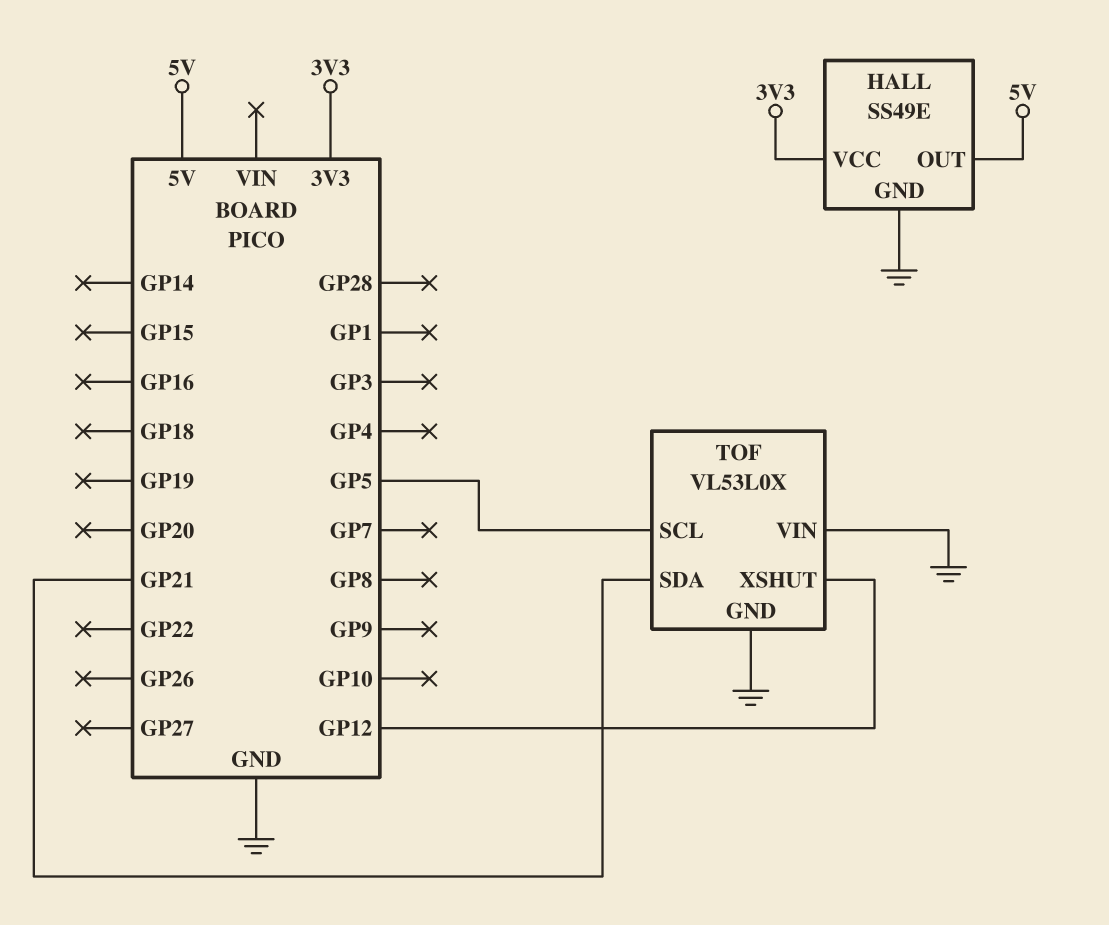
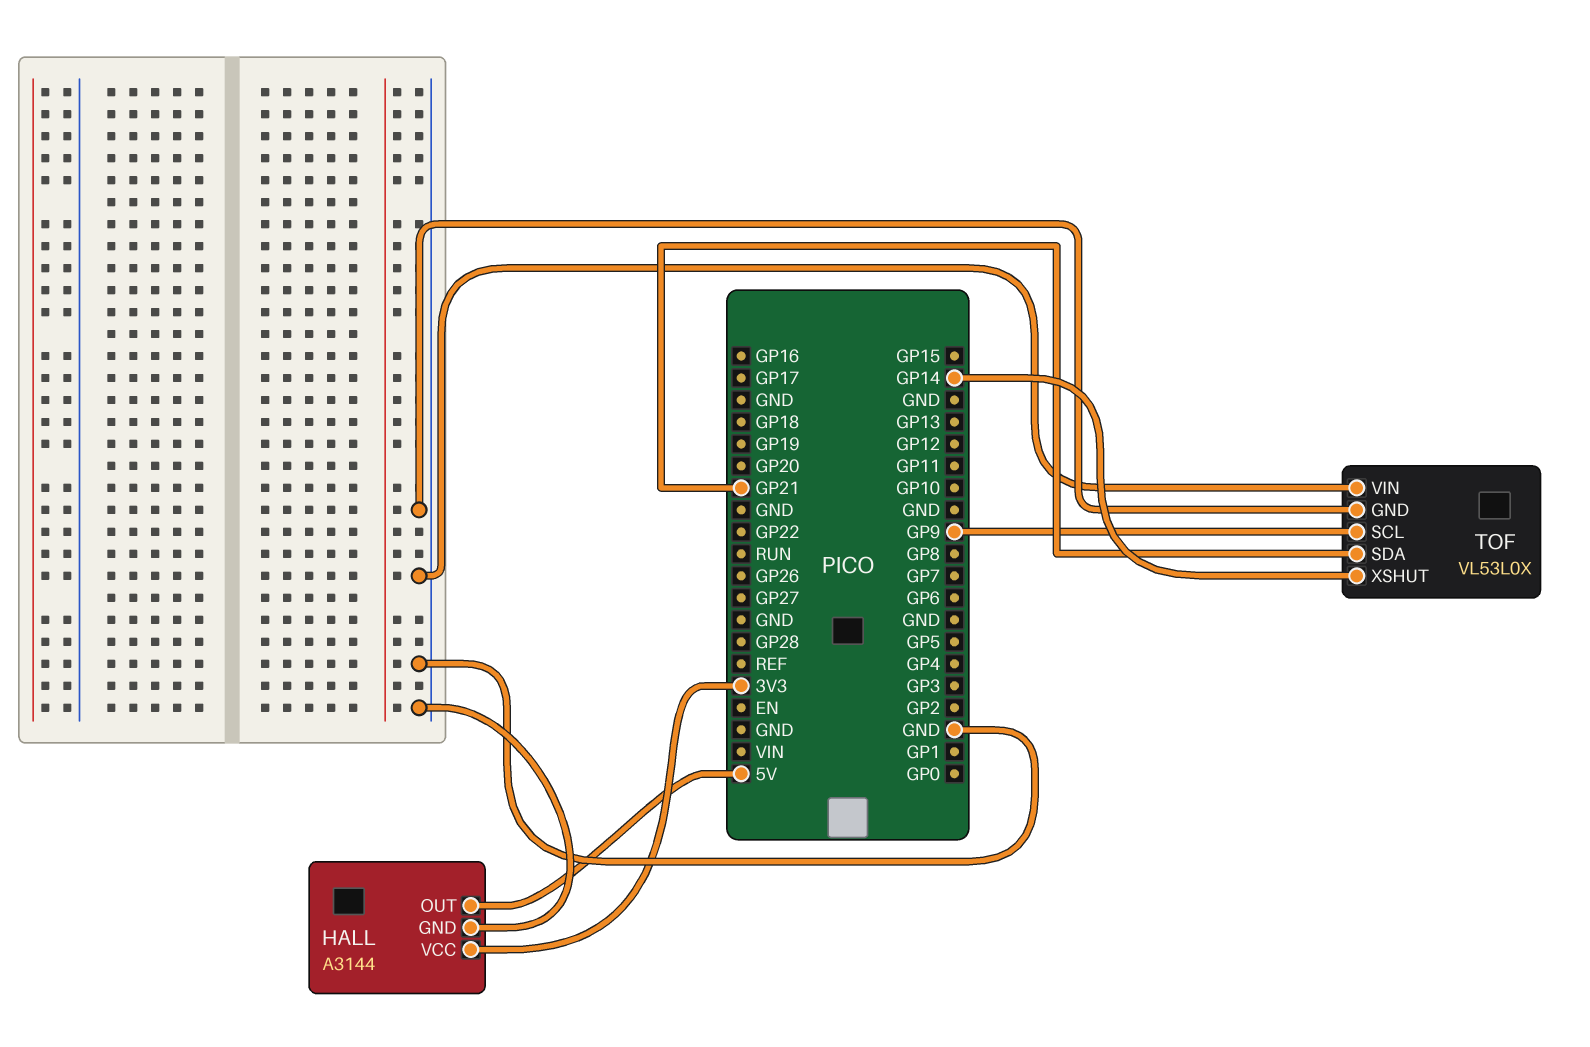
HALL: SS49E -> A3144
TOF pin SCL: GP5 -> GP9
TOF pin XSHUT: GP12 -> GP14

